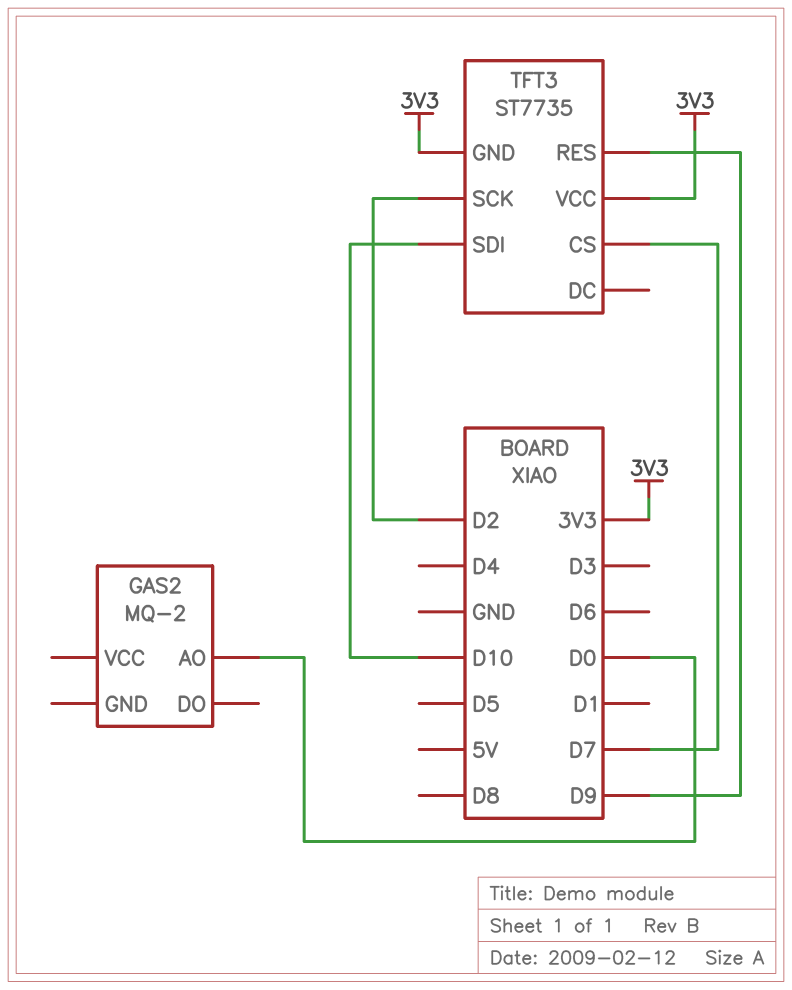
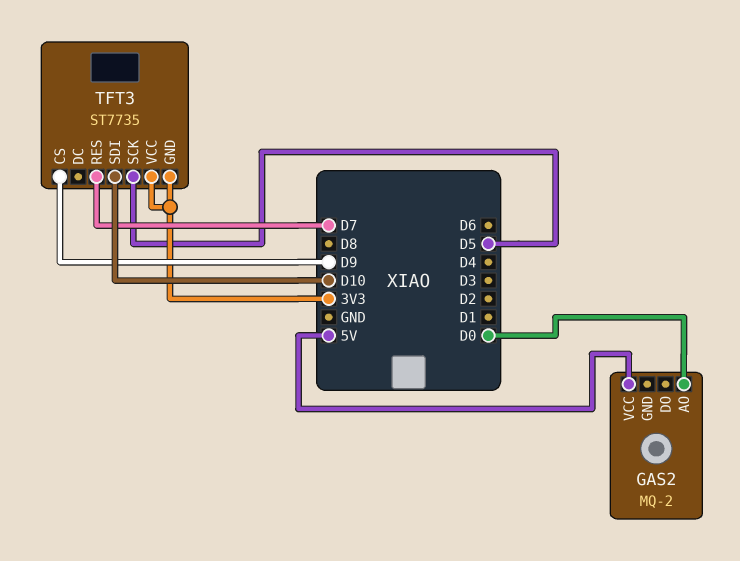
GAS2 pin VCC: none -> 5V
TFT3 pin CS: D7 -> D9
TFT3 pin RES: D9 -> D7
TFT3 pin SCK: D2 -> D5

